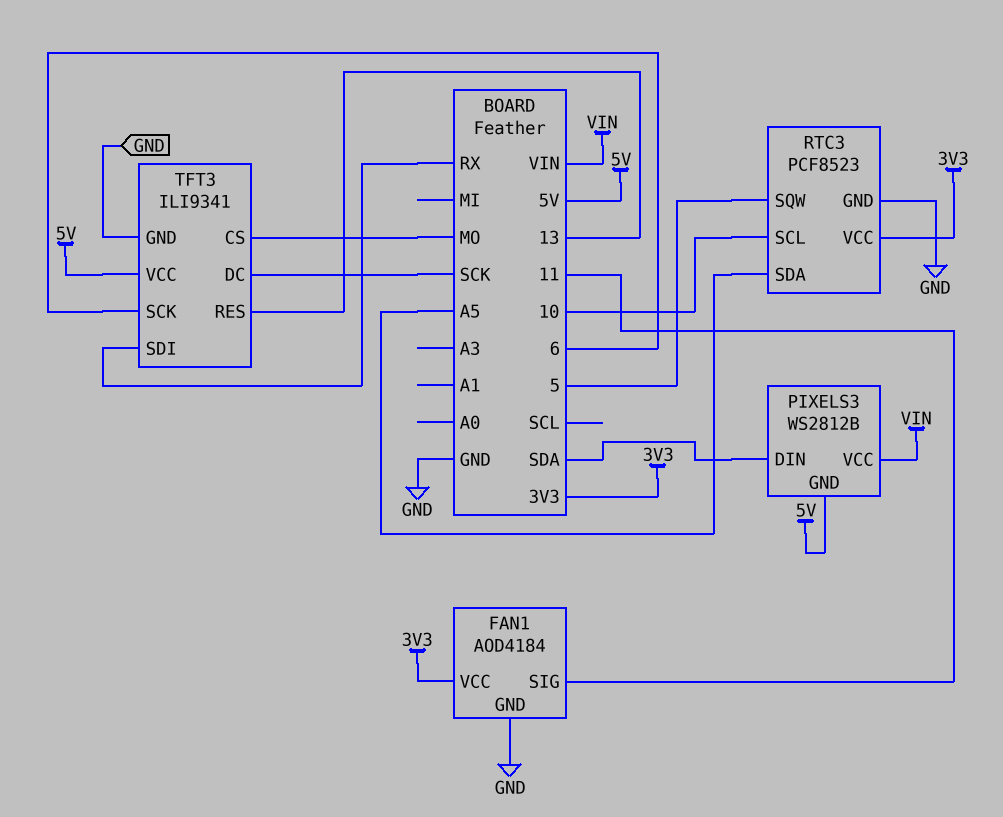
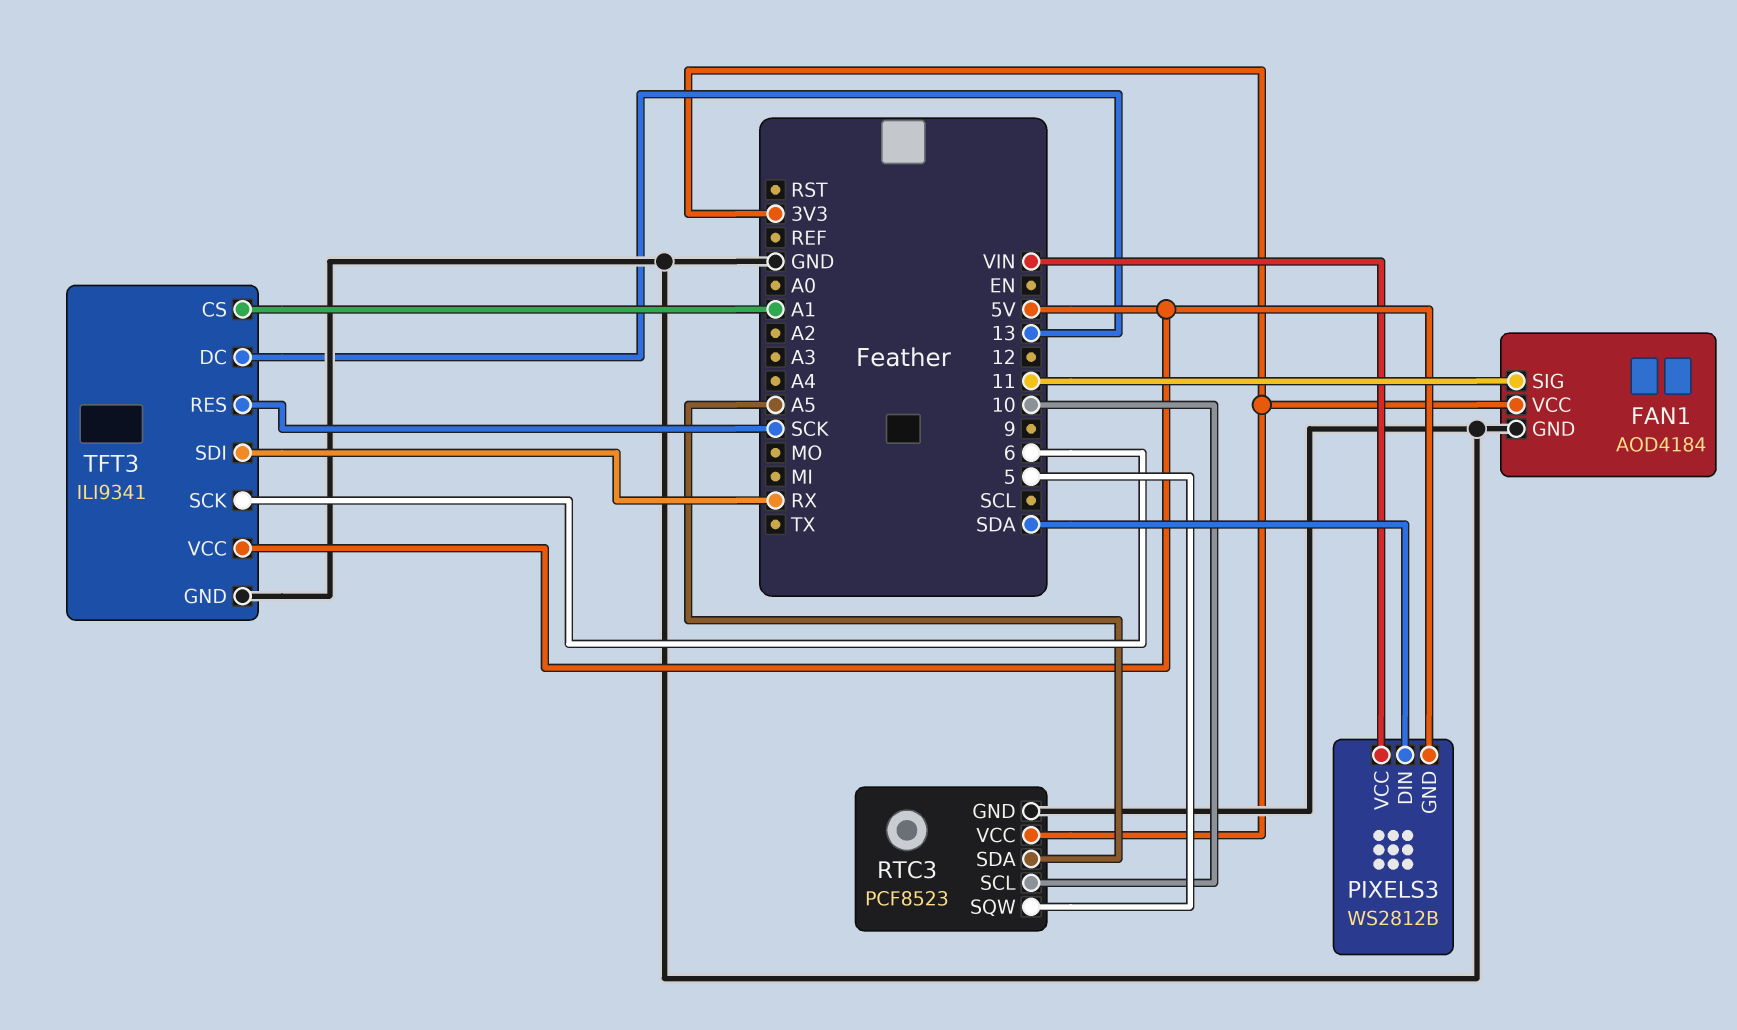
TFT3 pin CS: MO -> A1
TFT3 pin DC: SCK -> 13
TFT3 pin RES: 13 -> SCK

